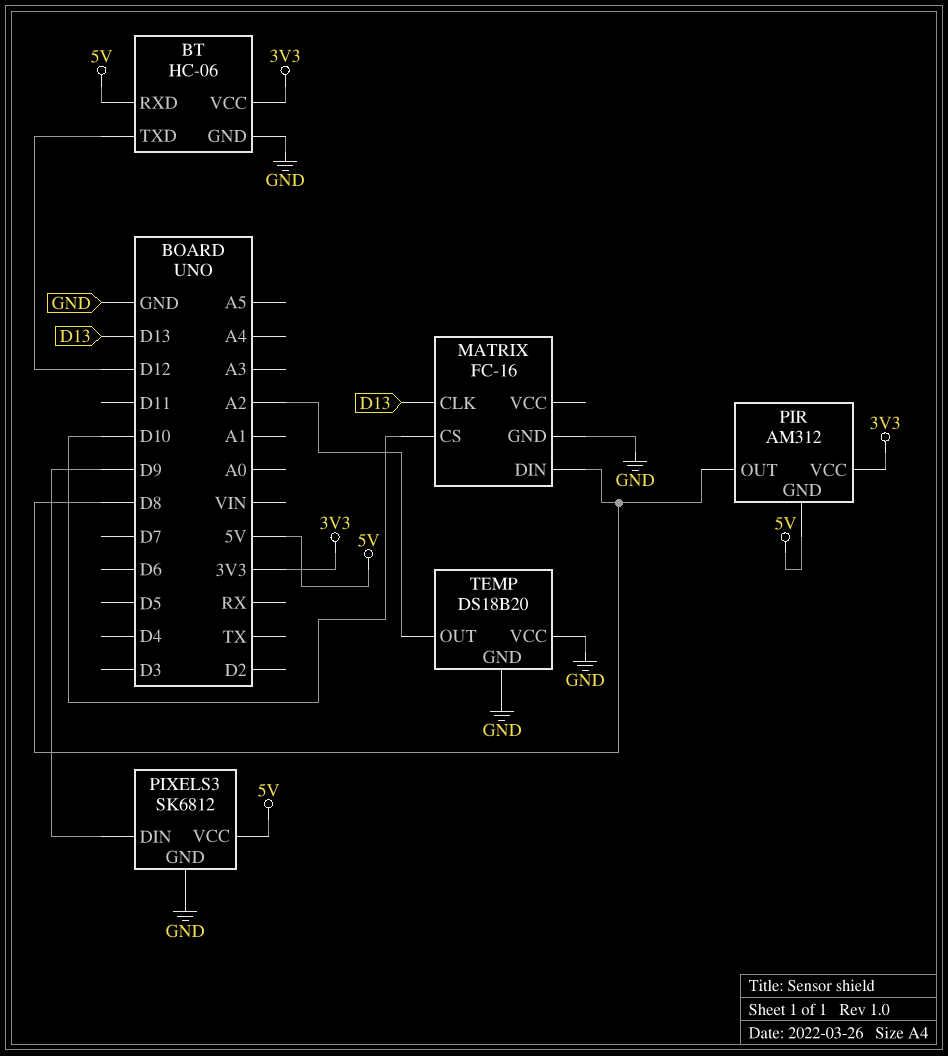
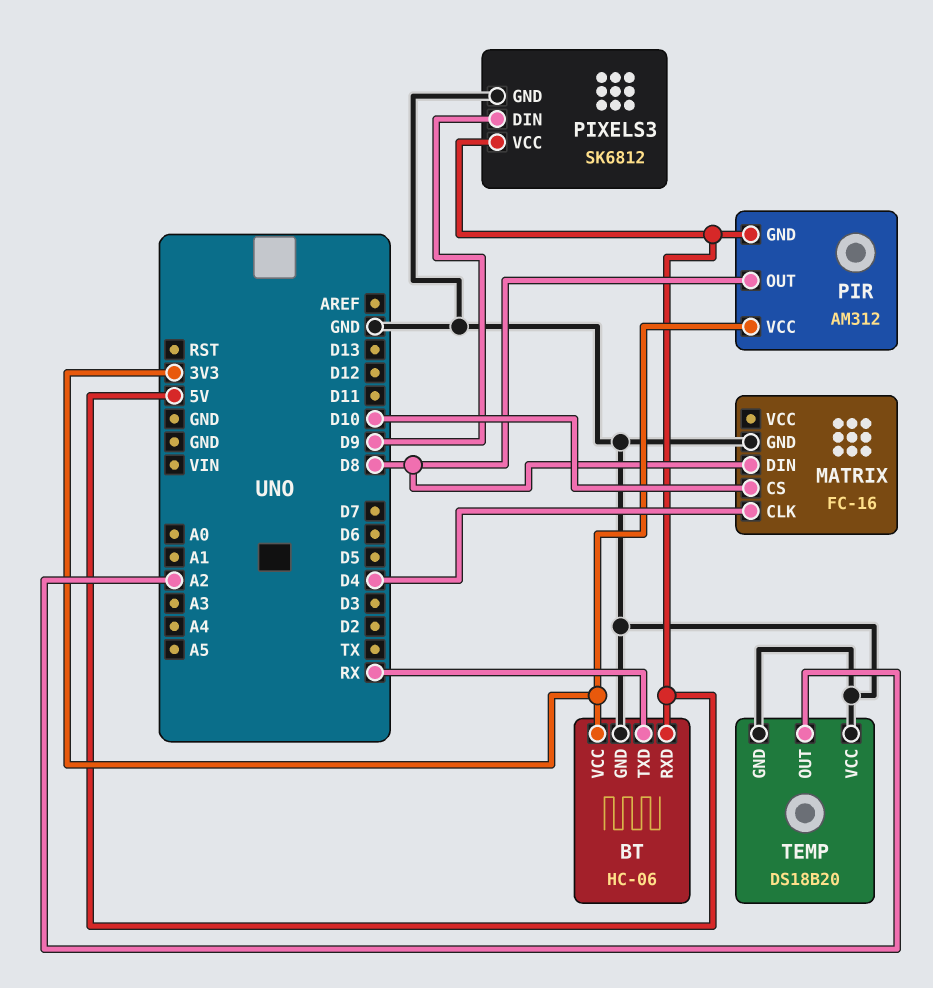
BT pin TXD: D12 -> RX
MATRIX pin CLK: D13 -> D4

